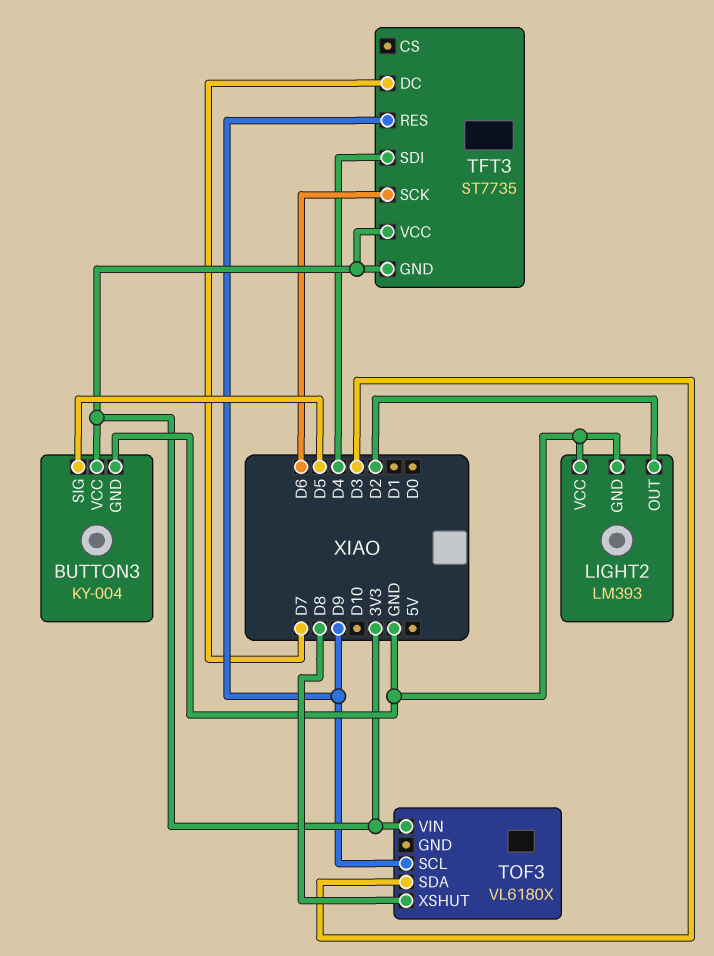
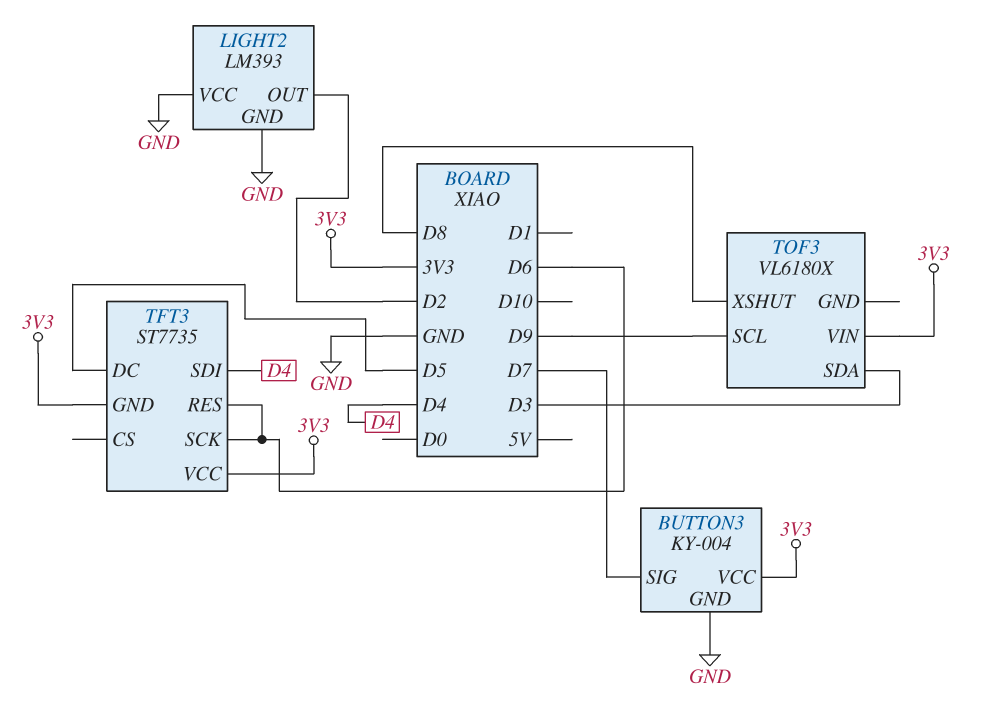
BUTTON3 pin SIG: D5 -> D7
TFT3 pin DC: D7 -> D5
TFT3 pin RES: D9 -> D6

